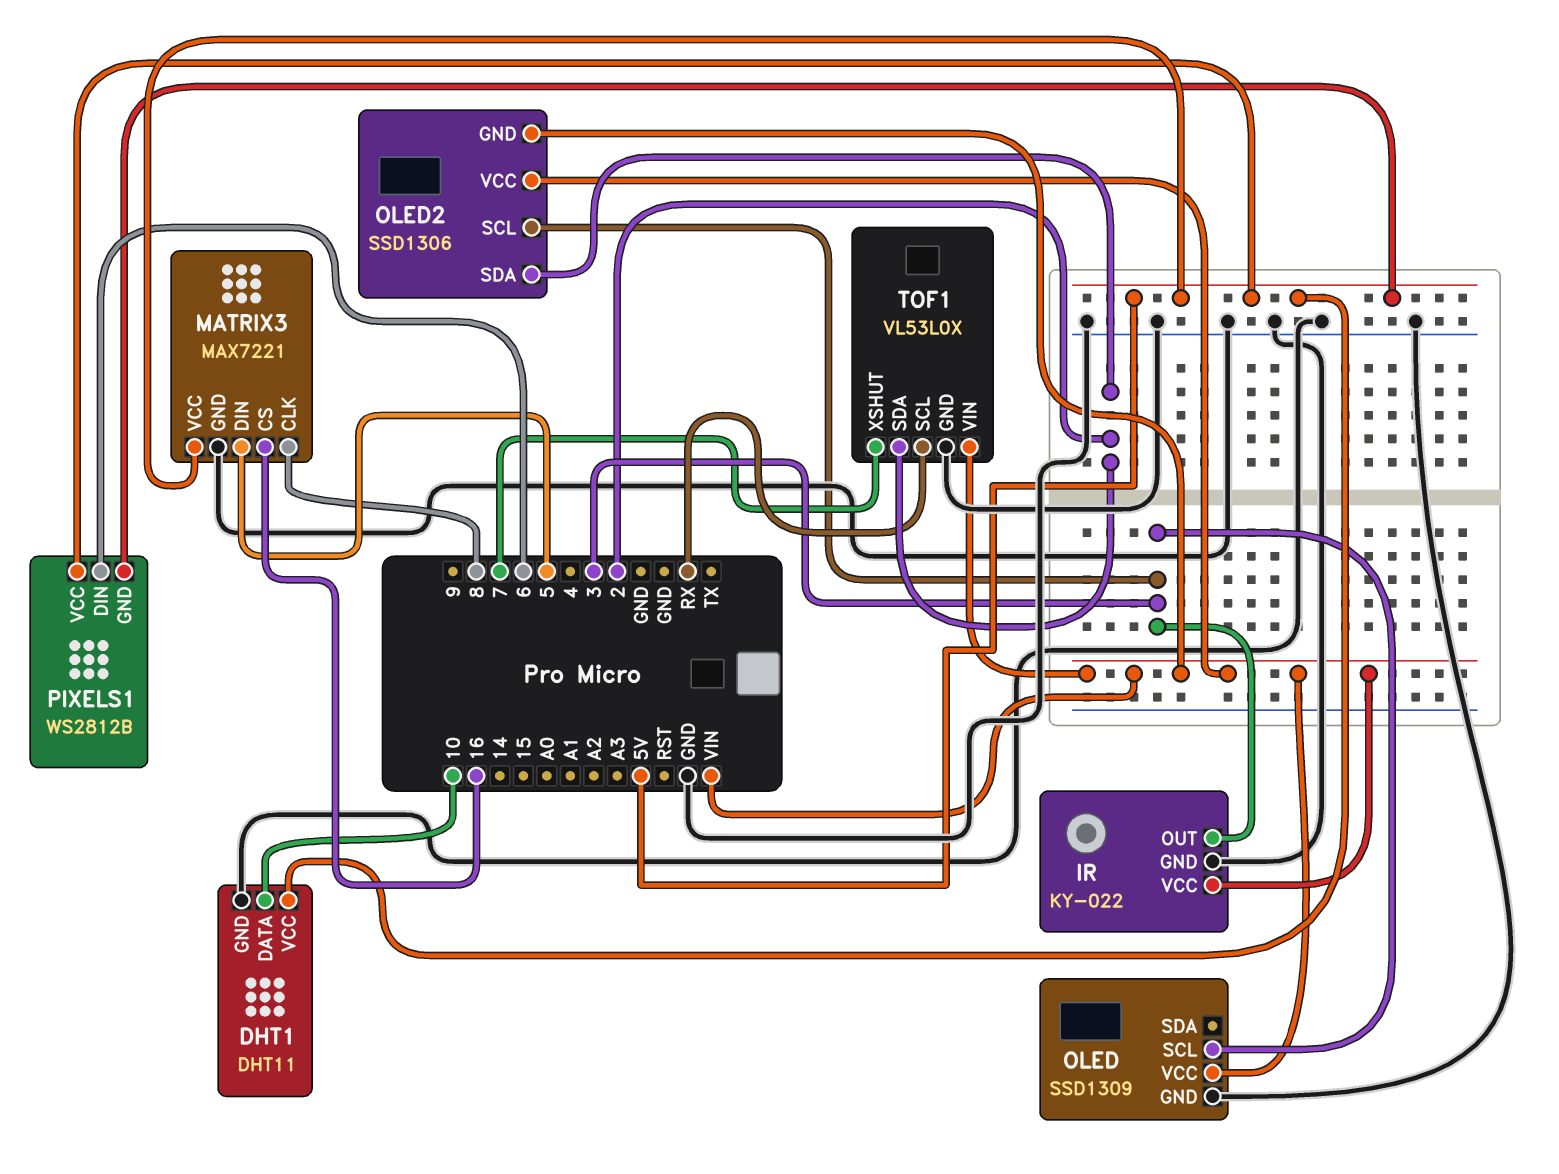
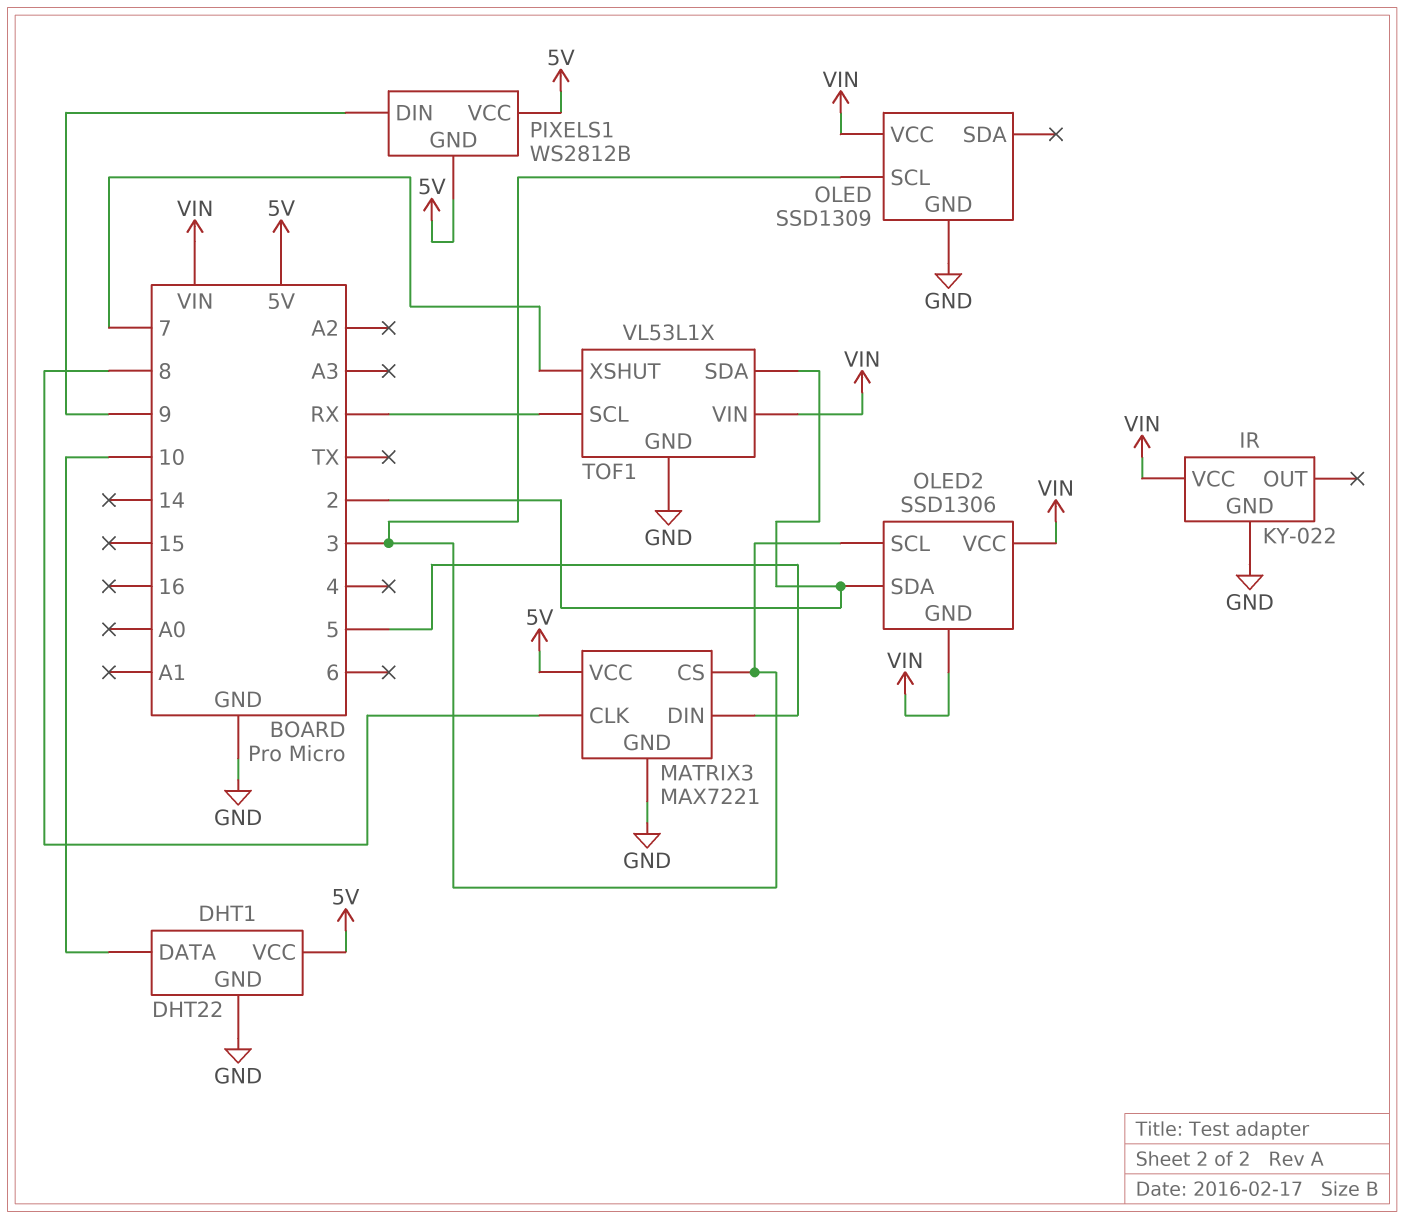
DHT1: DHT11 -> DHT22
IR pin OUT: 3 -> none
MATRIX3 pin CS: 16 -> 3
PIXELS1 pin DIN: 6 -> 9
TOF1: VL53L0X -> VL53L1X

